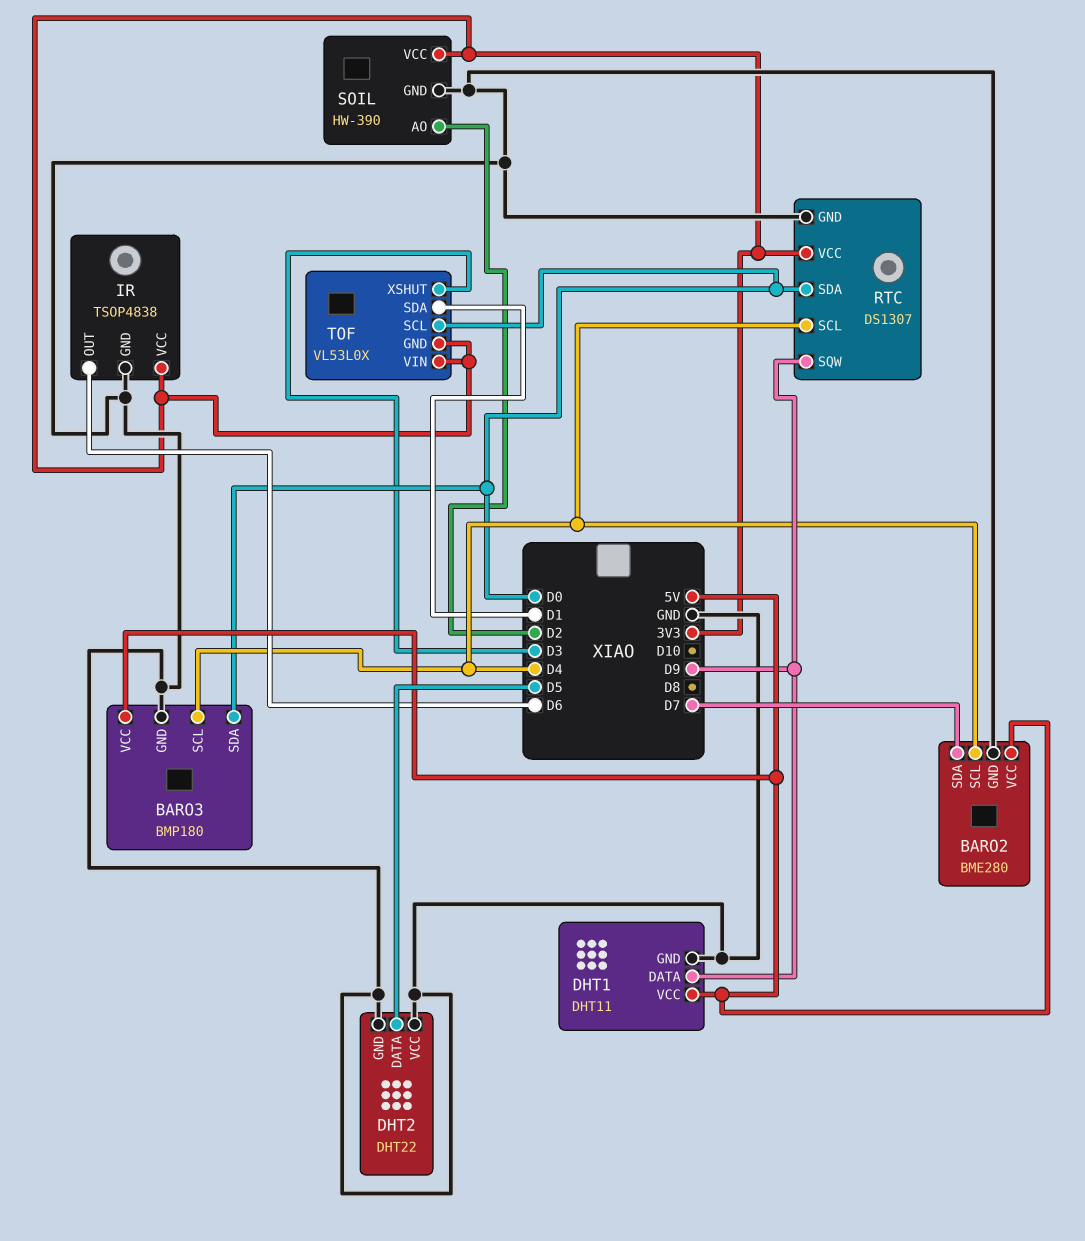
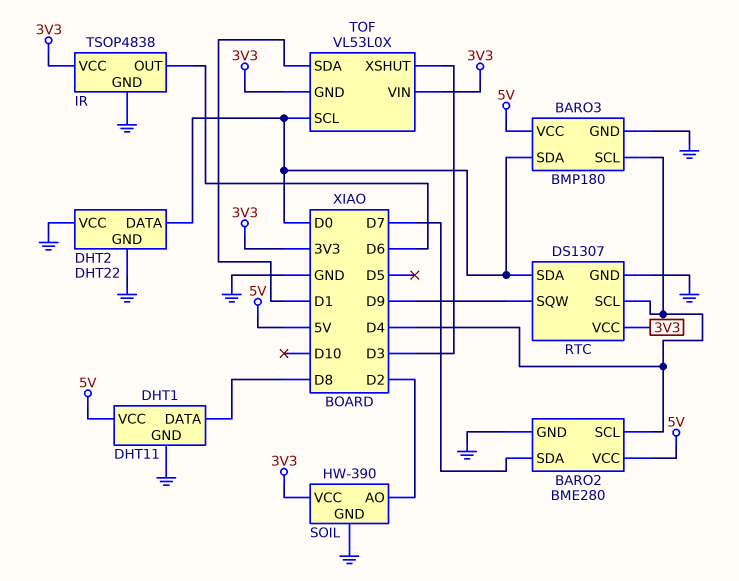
DHT1 pin DATA: D9 -> D8
DHT2 pin DATA: D5 -> D0

